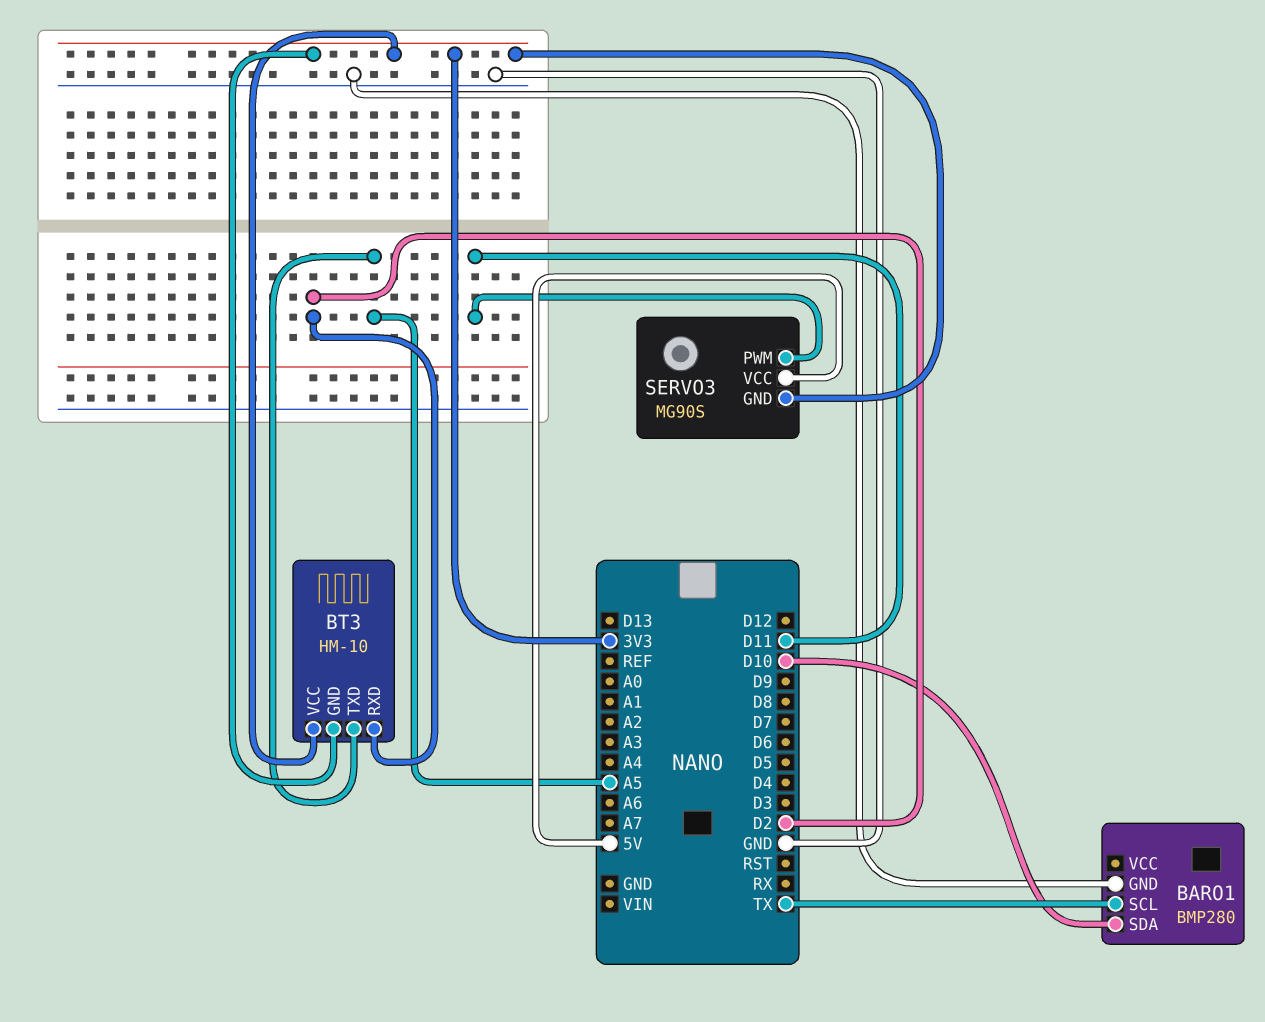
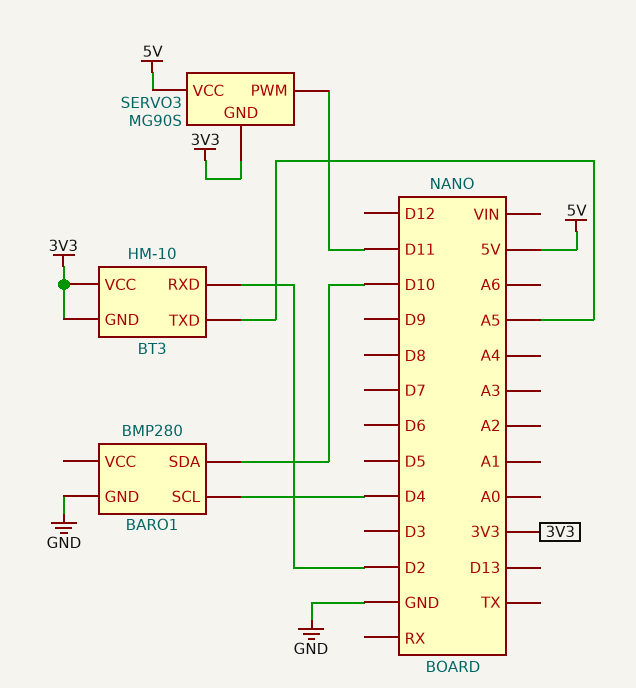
BARO1 pin SCL: TX -> D4

